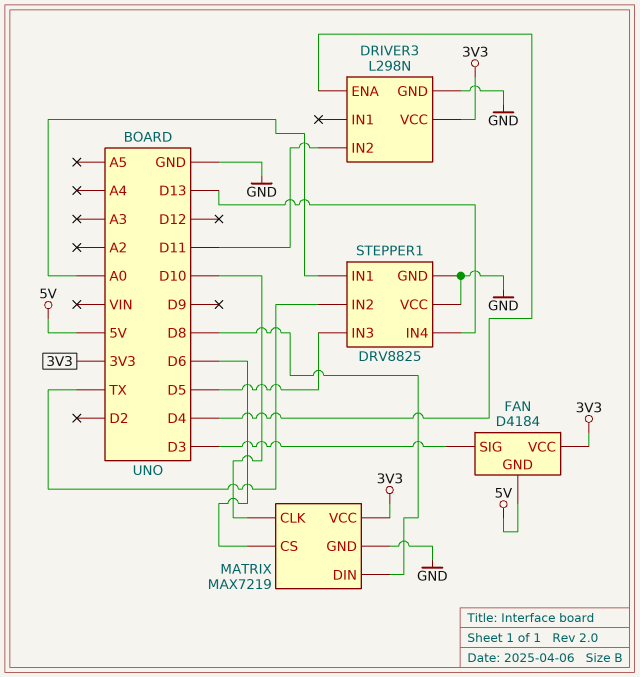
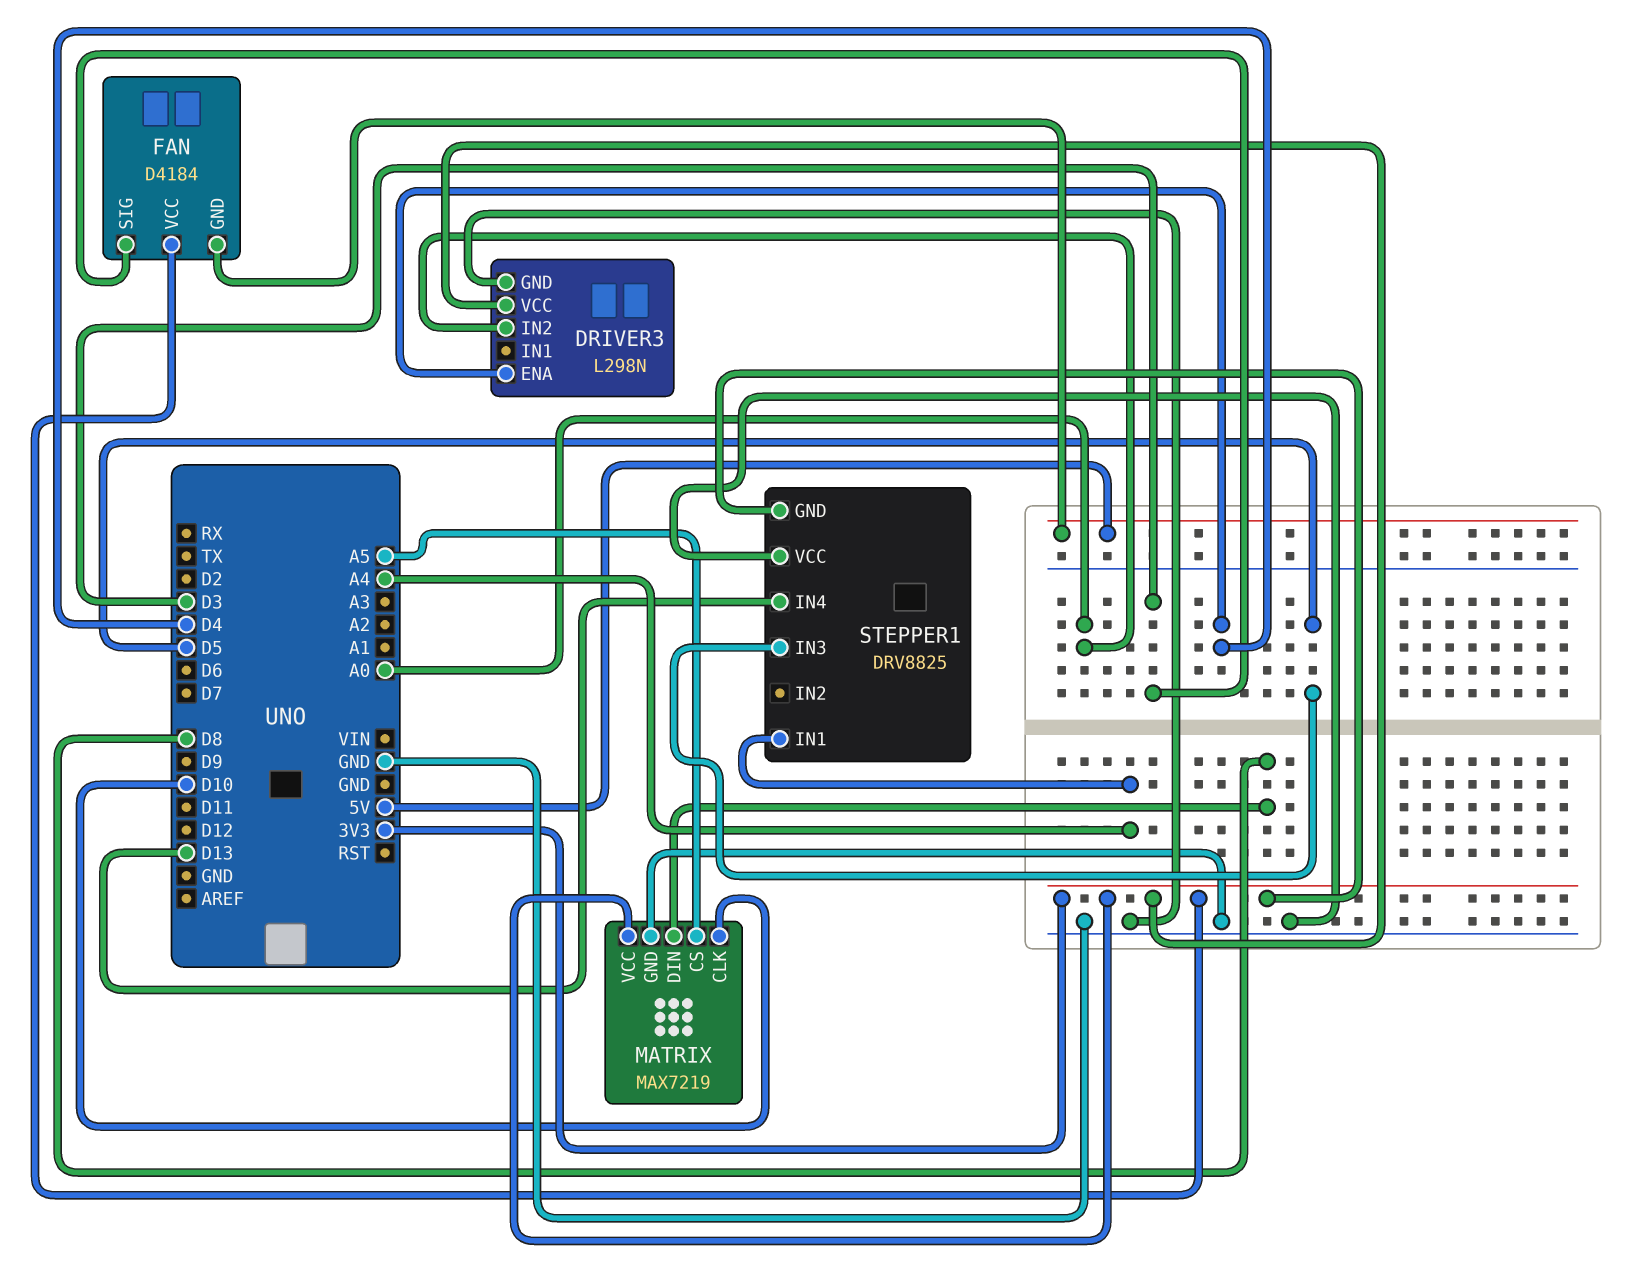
DRIVER3 pin IN2: D11 -> A0
MATRIX pin CS: D6 -> A5
STEPPER1 pin GND: GND -> 3V3
STEPPER1 pin IN1: A0 -> A4
STEPPER1 pin IN2: TX -> none

